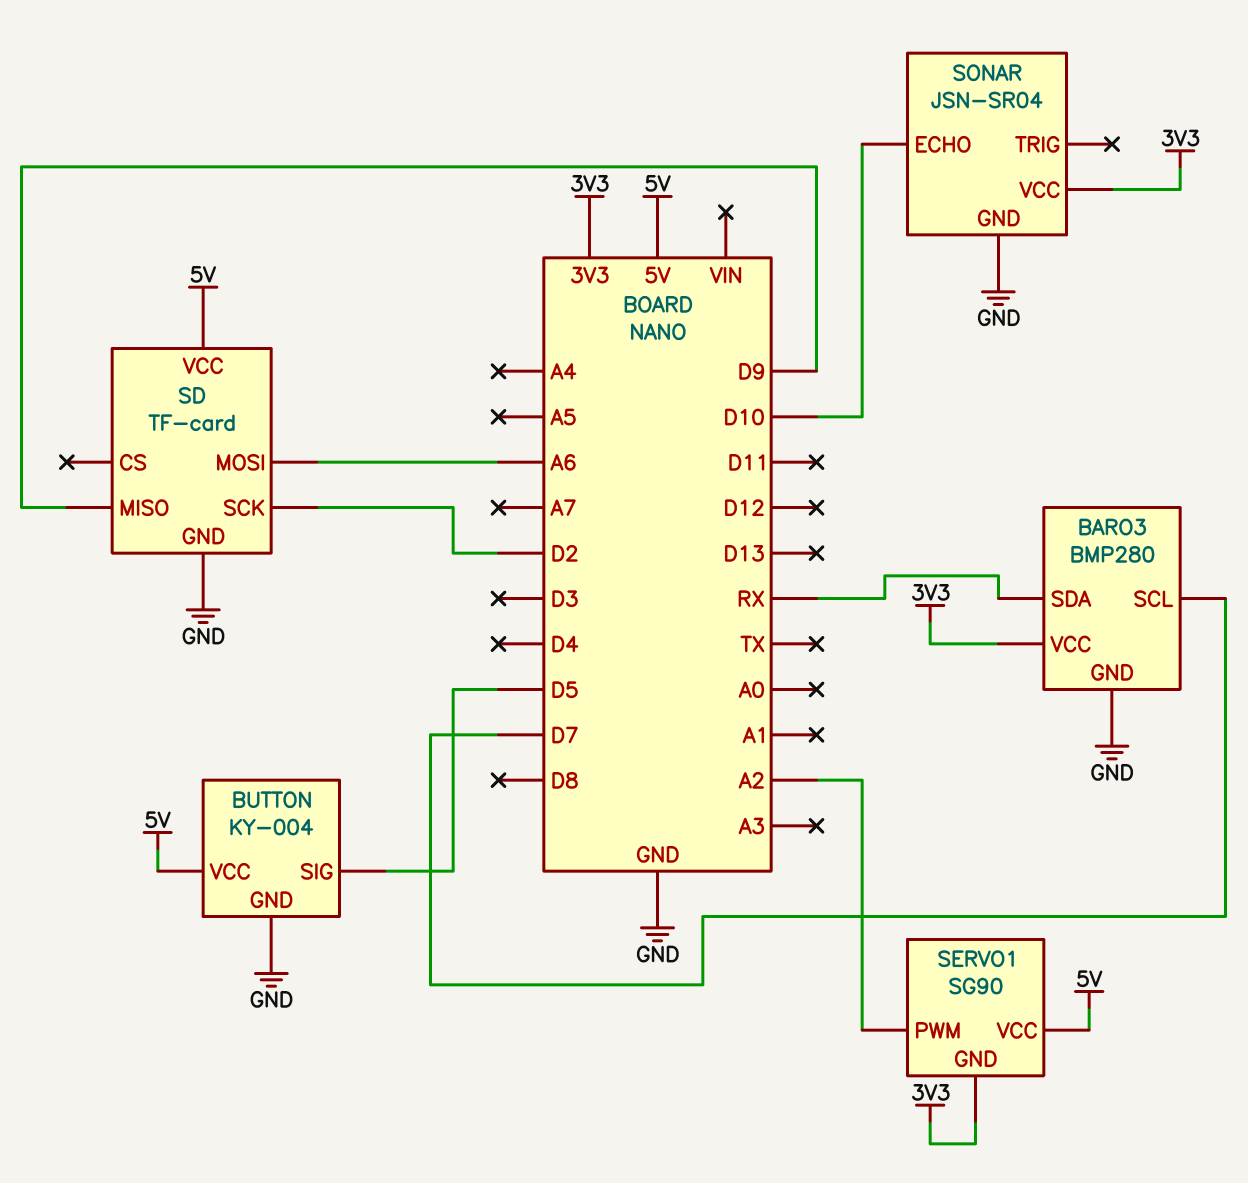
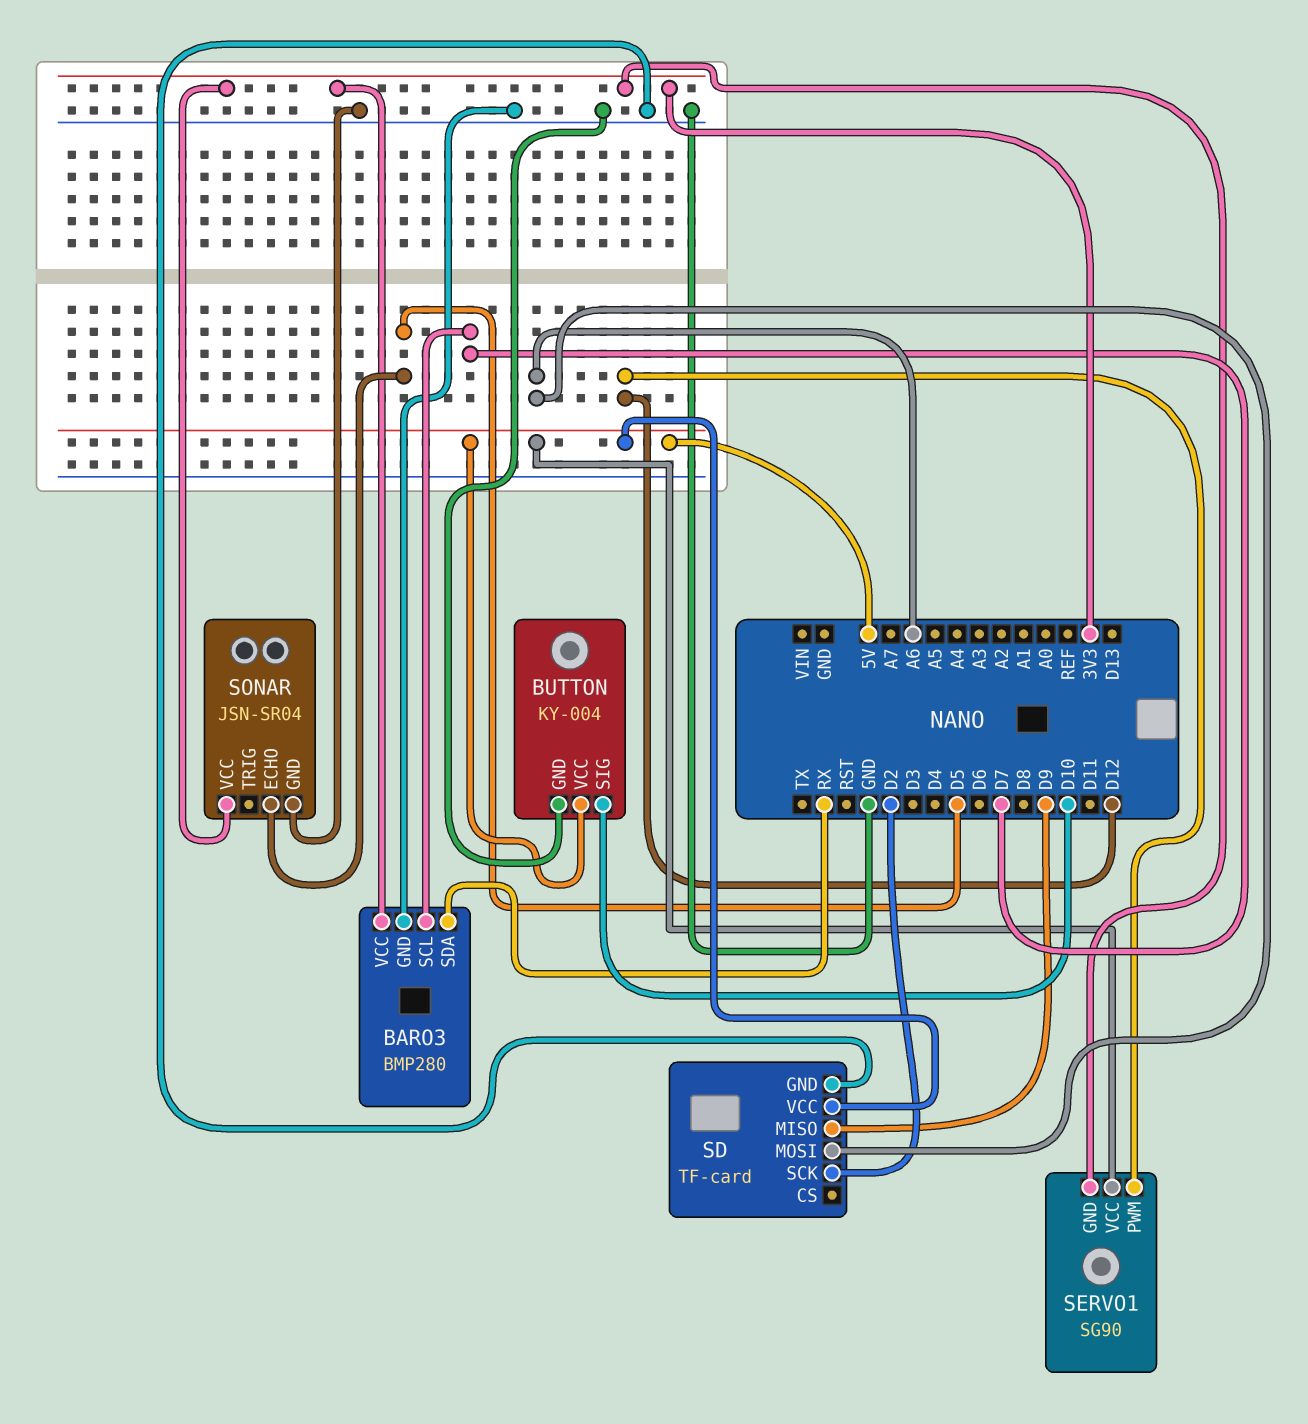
BUTTON pin SIG: D5 -> D10
SERVO1 pin PWM: A2 -> D12
SONAR pin ECHO: D10 -> D5

